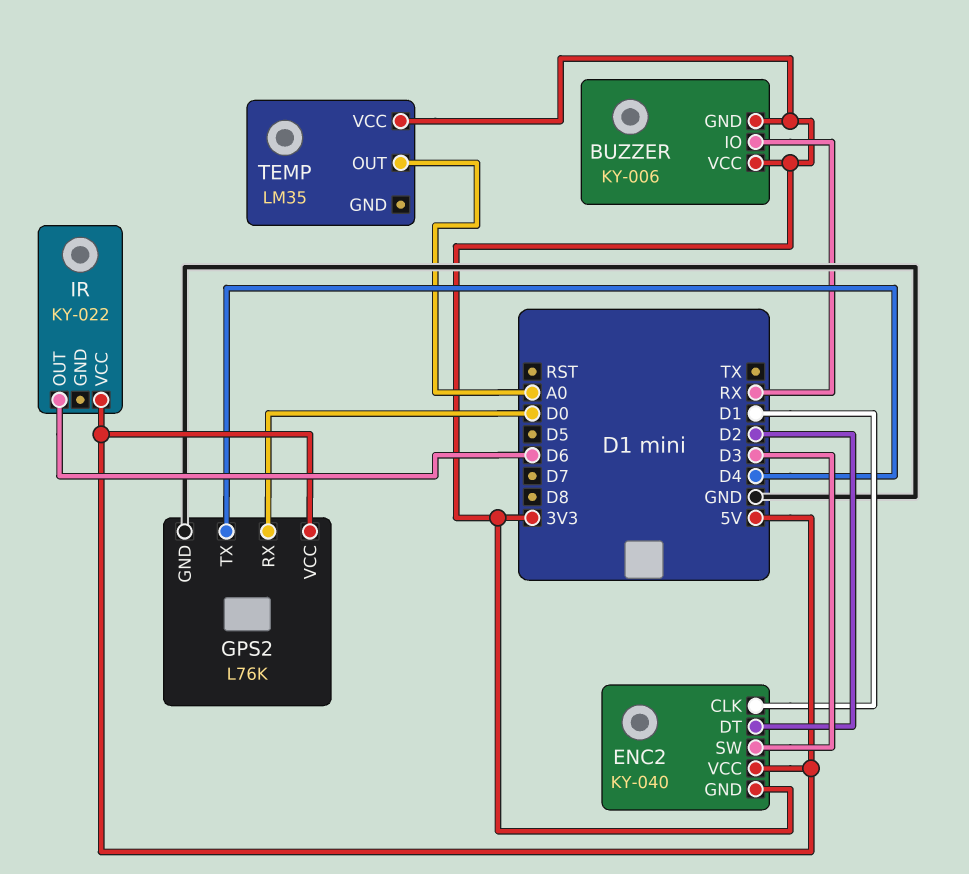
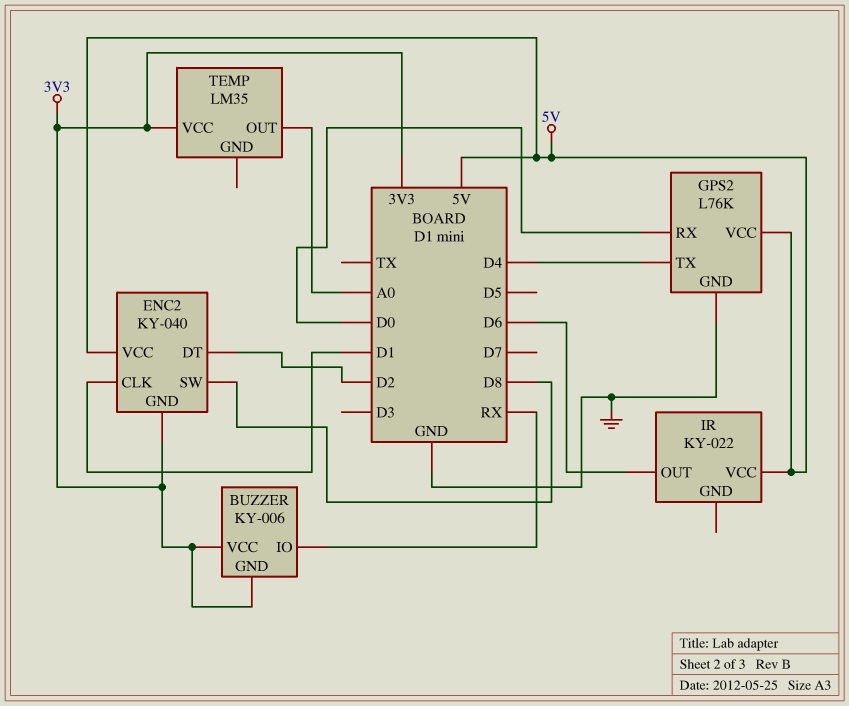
ENC2 pin SW: D3 -> D8

